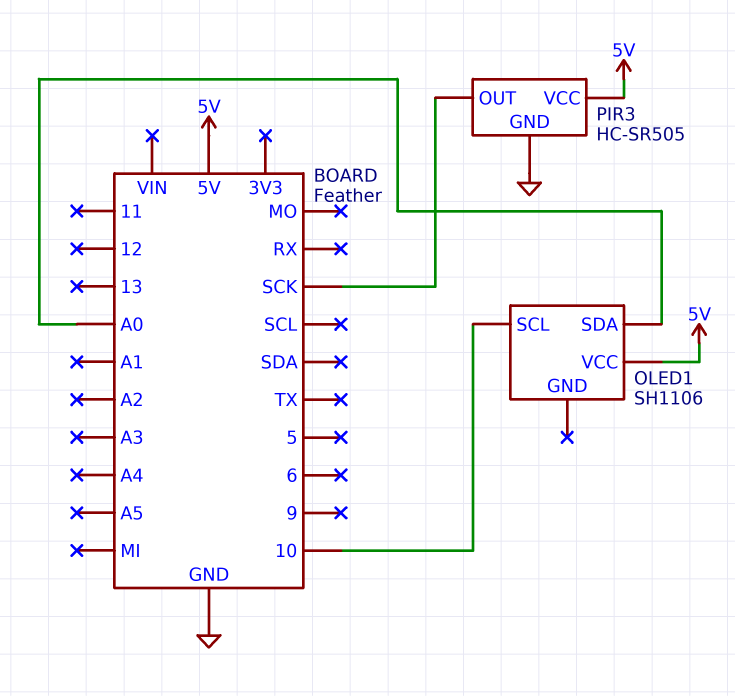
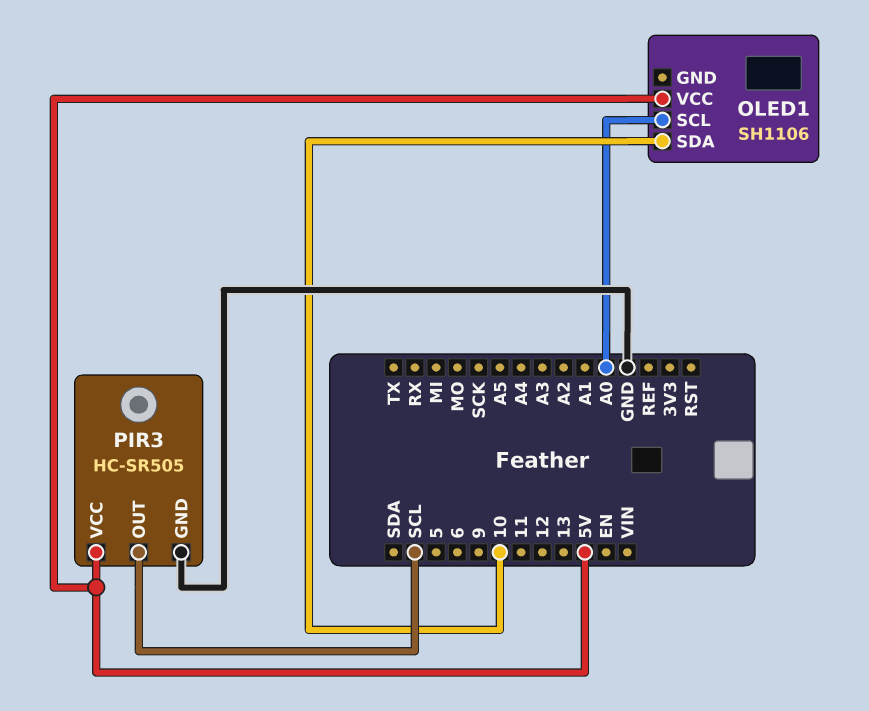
OLED1 pin SCL: 10 -> A0
OLED1 pin SDA: A0 -> 10
PIR3 pin OUT: SCK -> SCL

